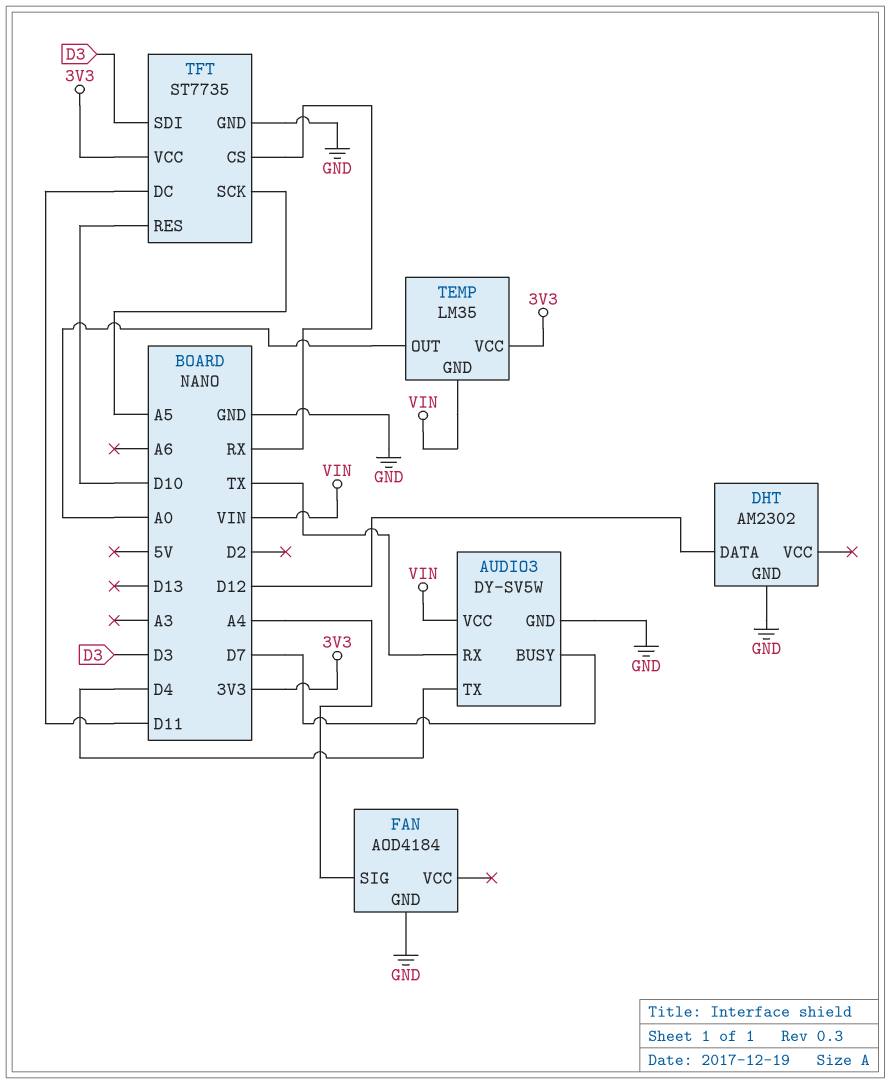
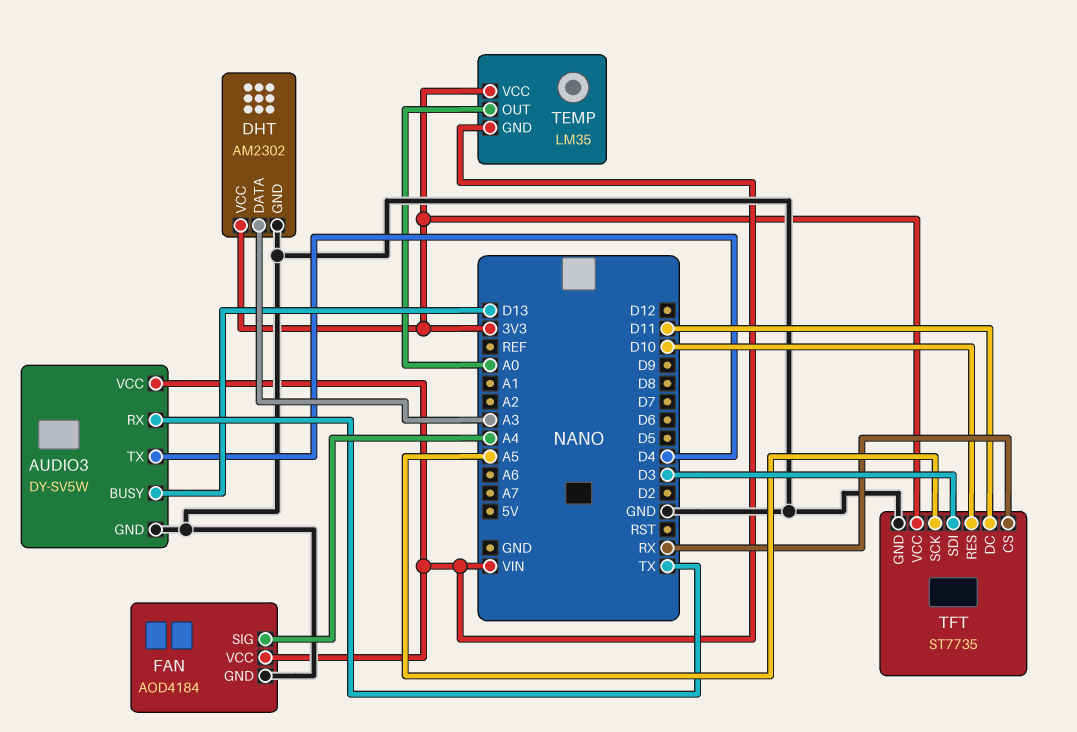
AUDIO3 pin BUSY: D7 -> D13
DHT pin DATA: D12 -> A3
DHT pin VCC: none -> 3V3
FAN pin VCC: none -> VIN

